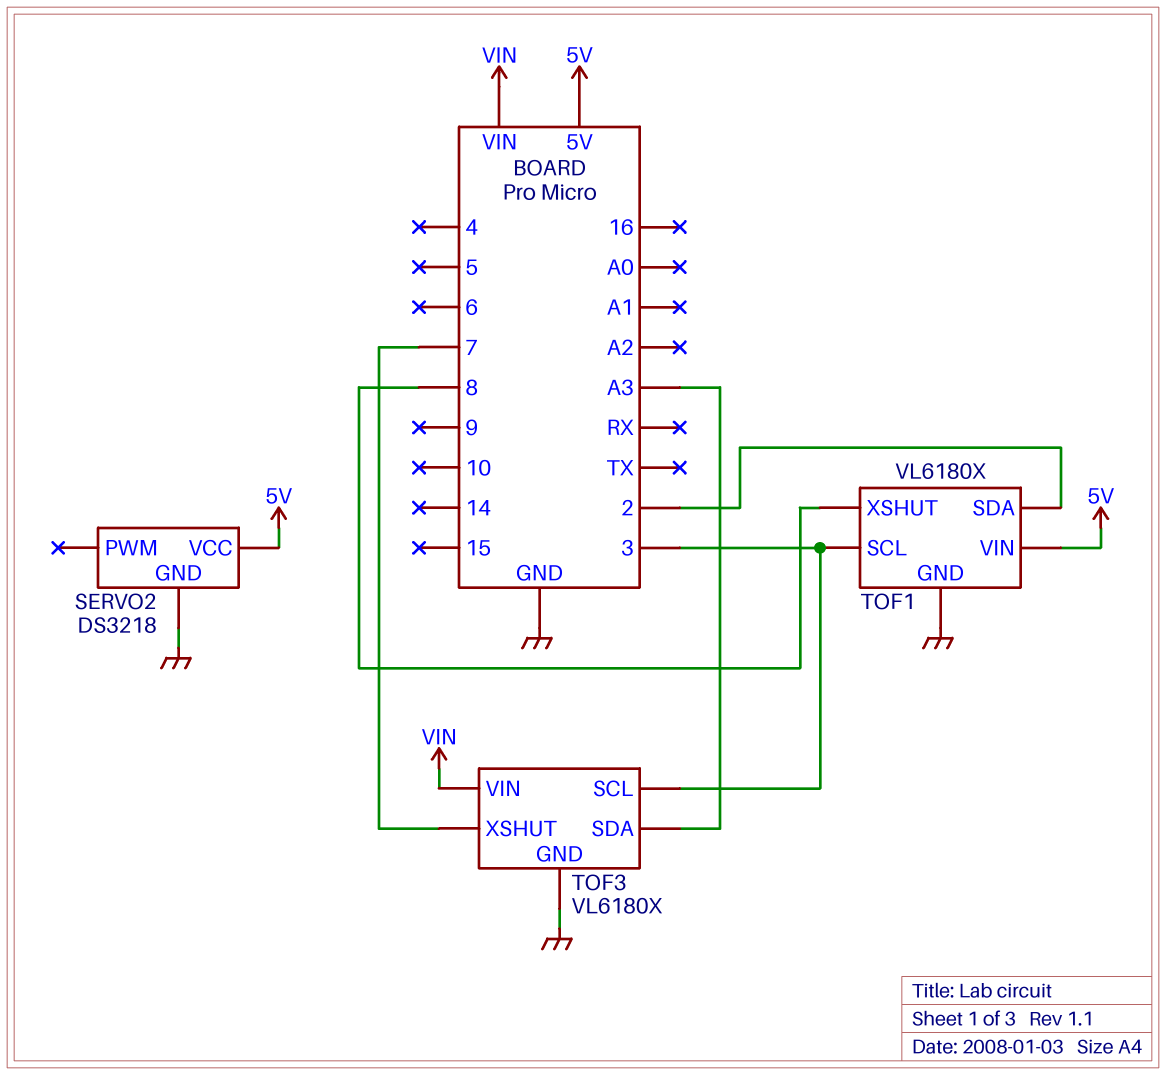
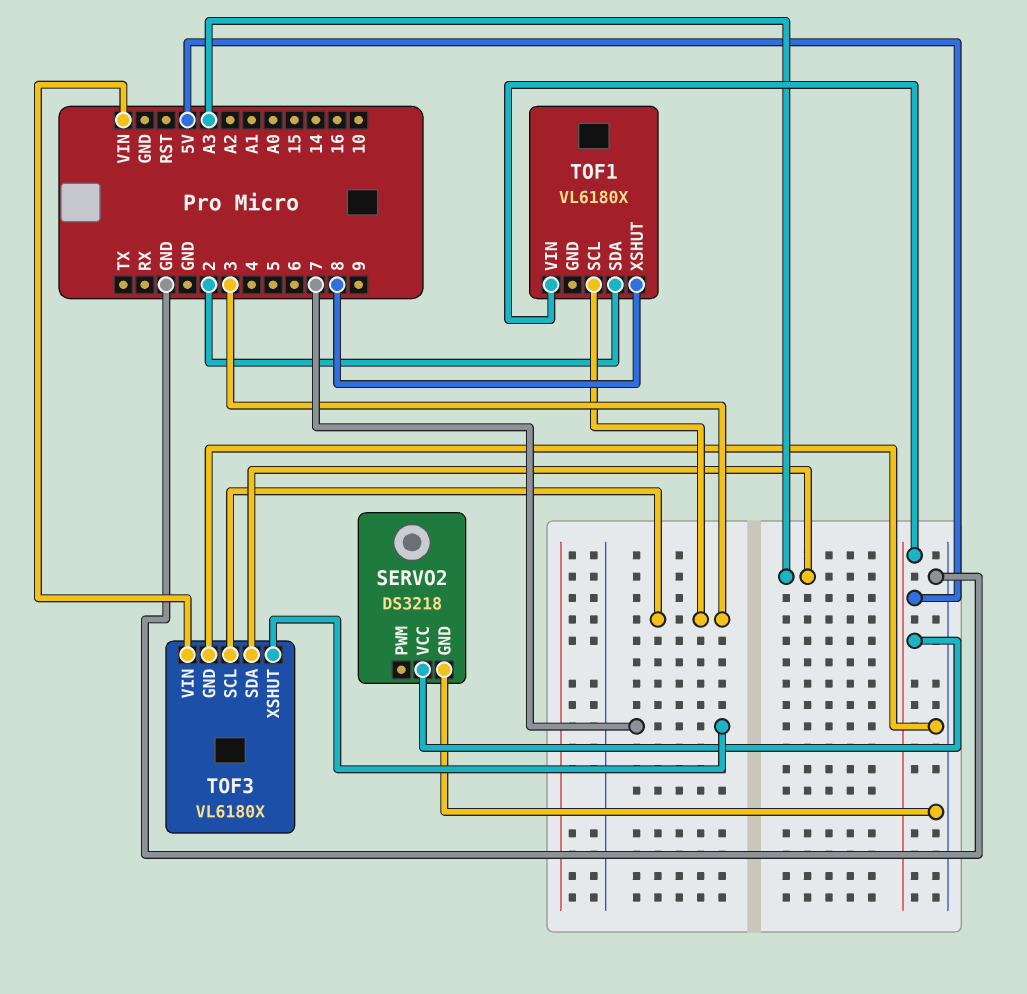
TOF1 pin GND: GND -> none

